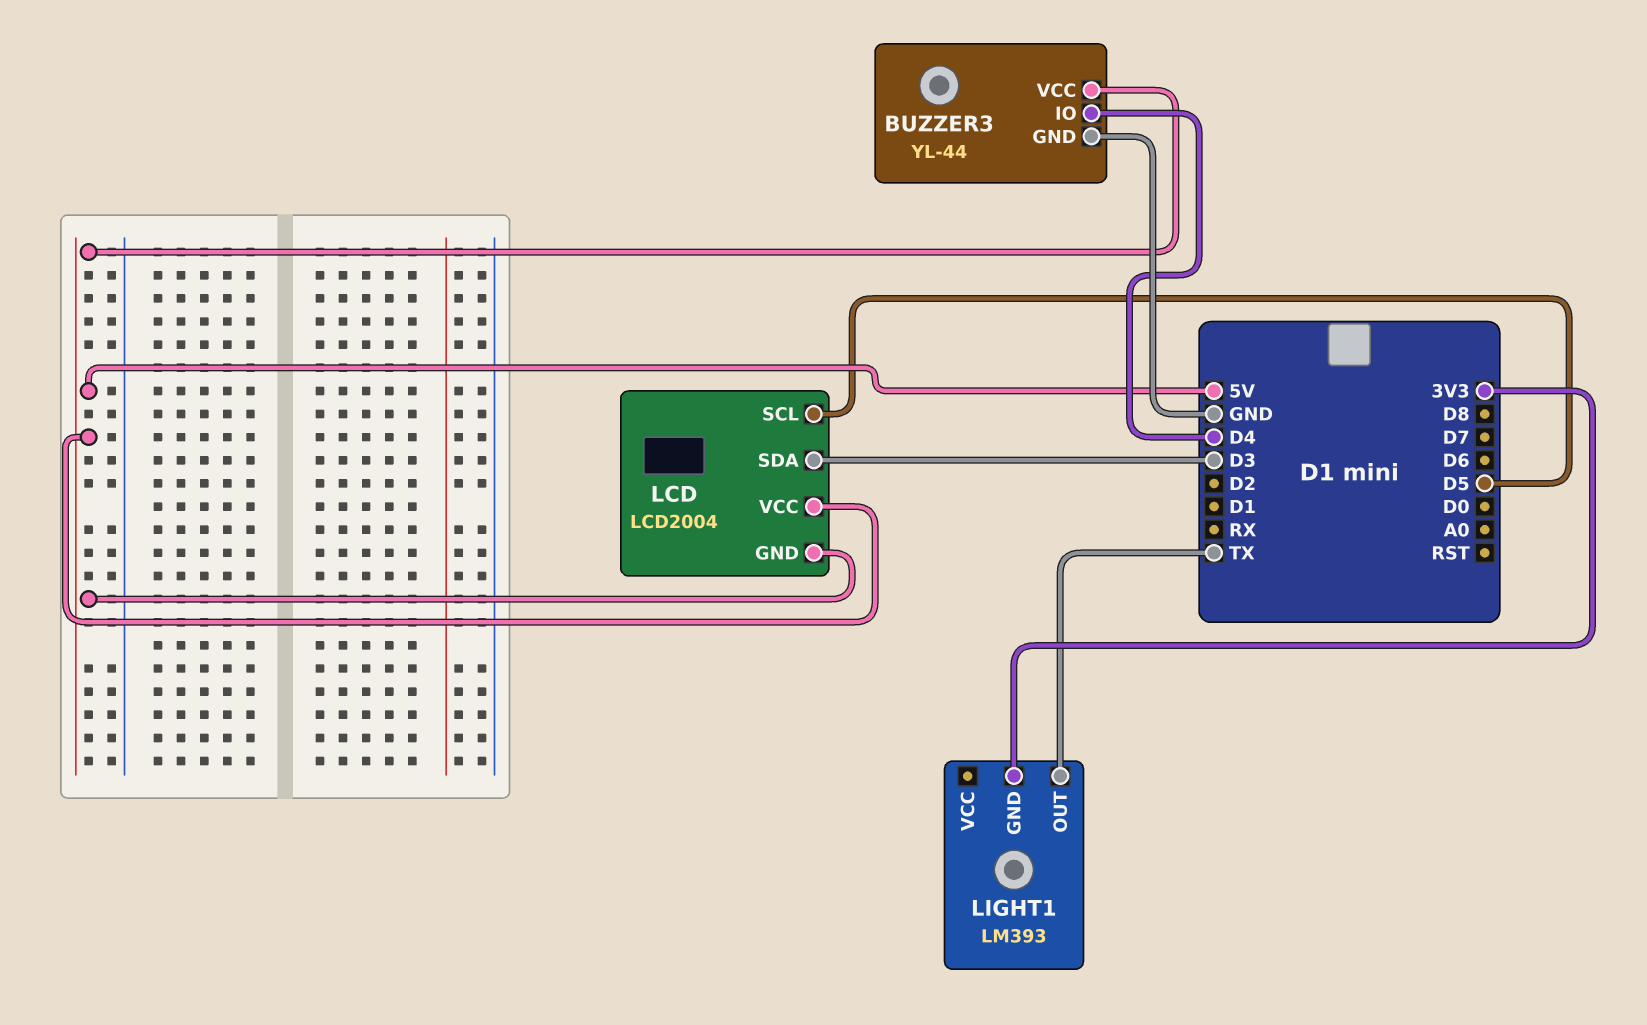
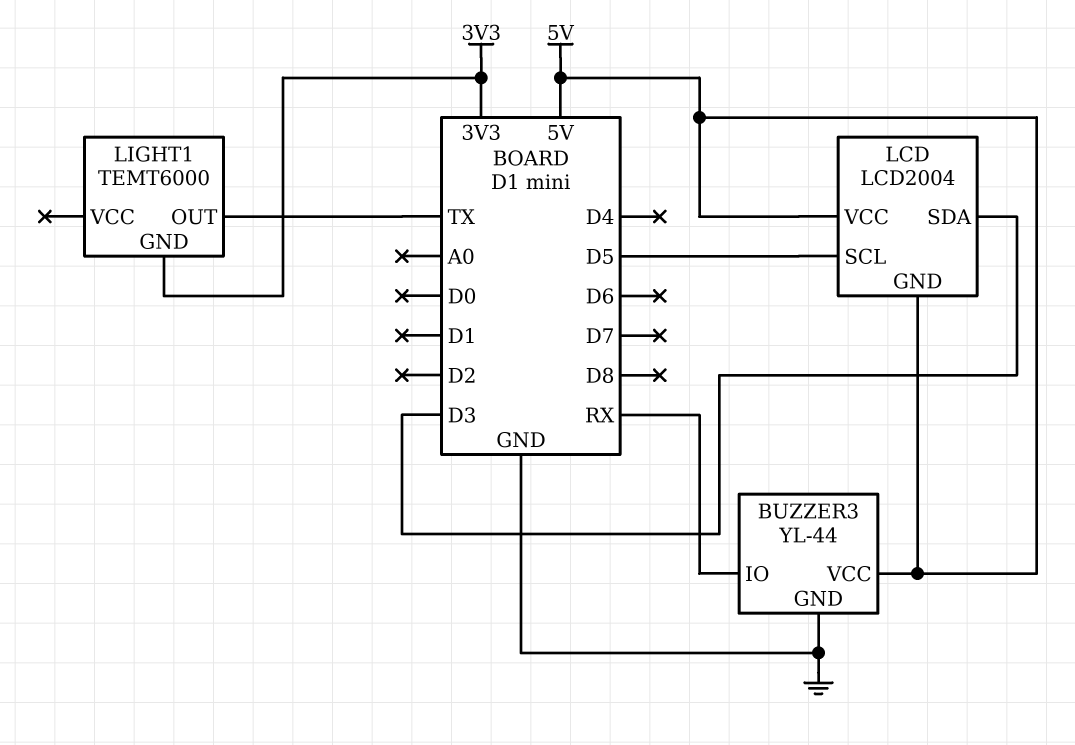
BUZZER3 pin IO: D4 -> RX
LIGHT1: LM393 -> TEMT6000

